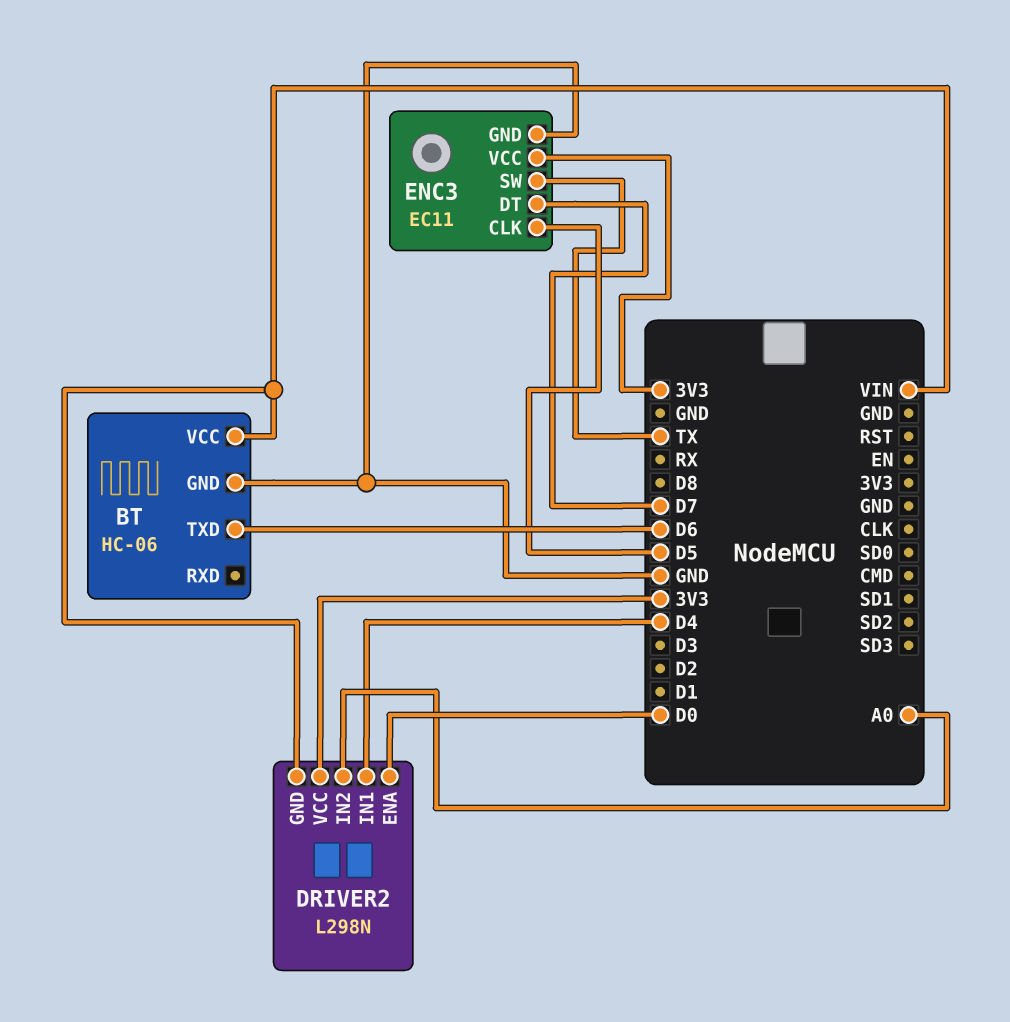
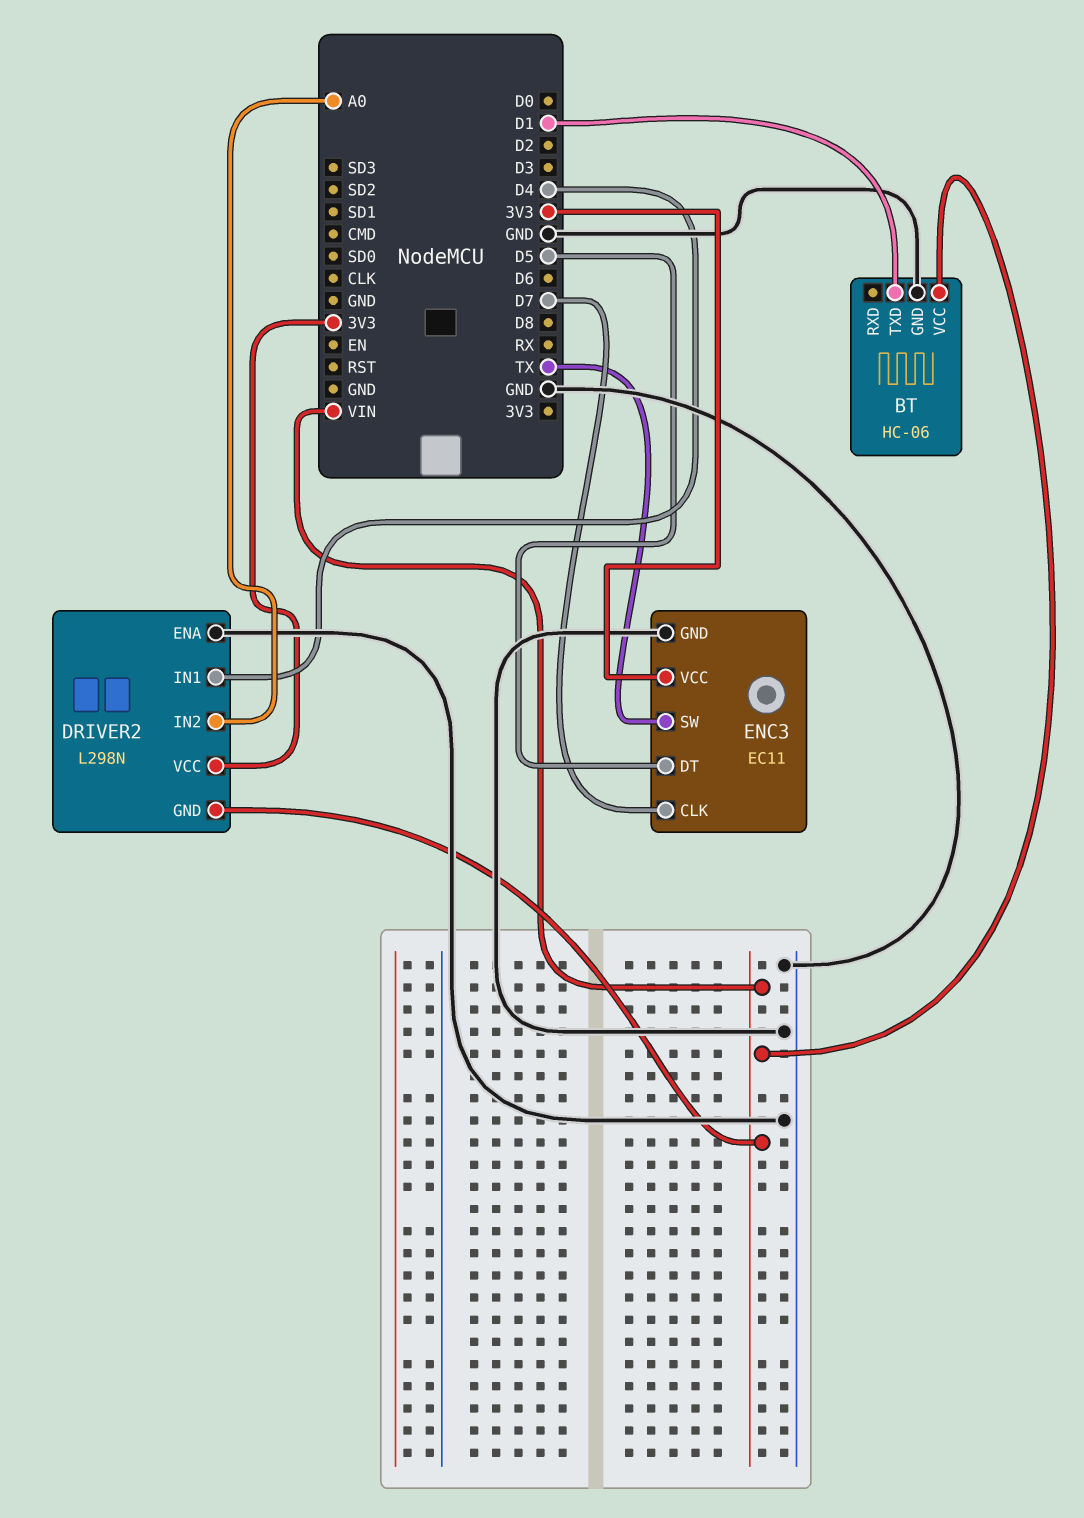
BT pin TXD: D6 -> D1
DRIVER2 pin ENA: D0 -> GND
ENC3 pin CLK: D5 -> D7
ENC3 pin DT: D7 -> D5

